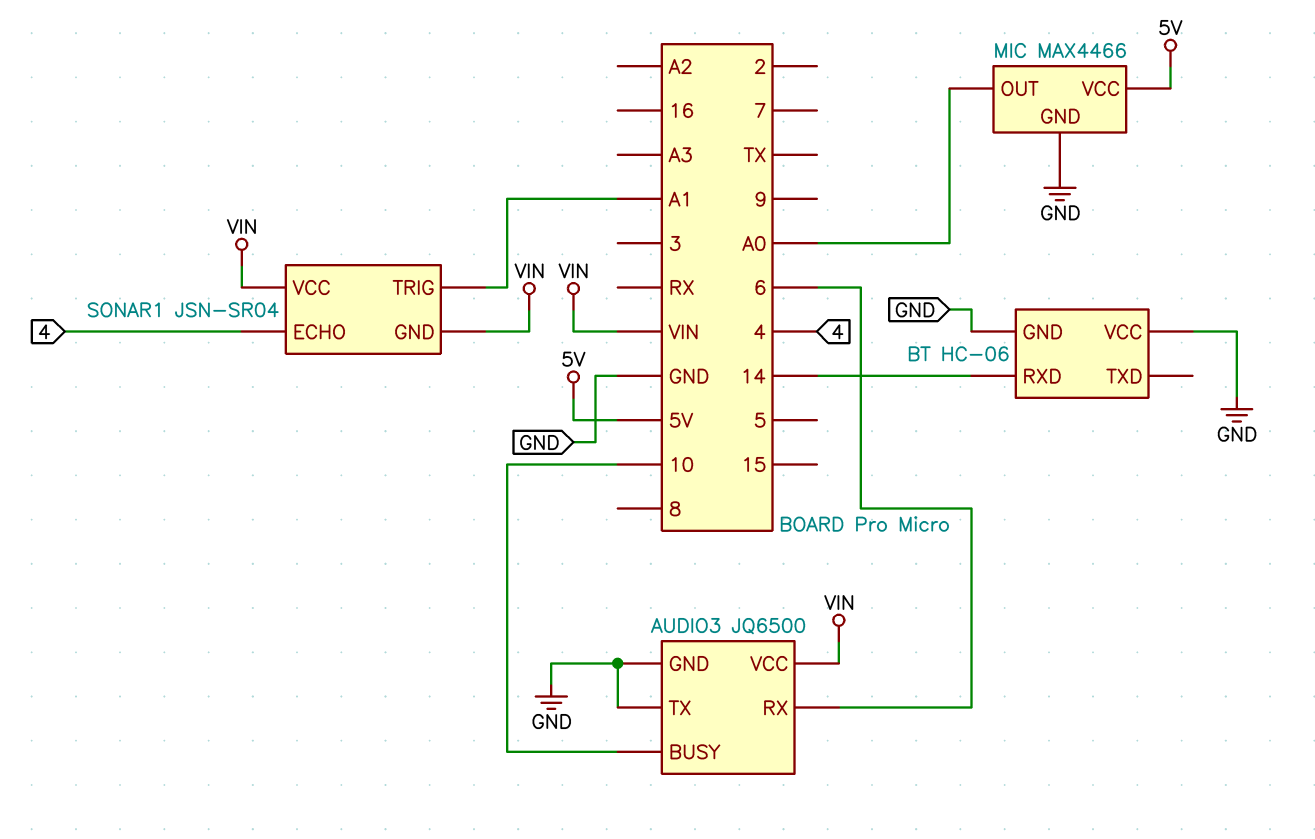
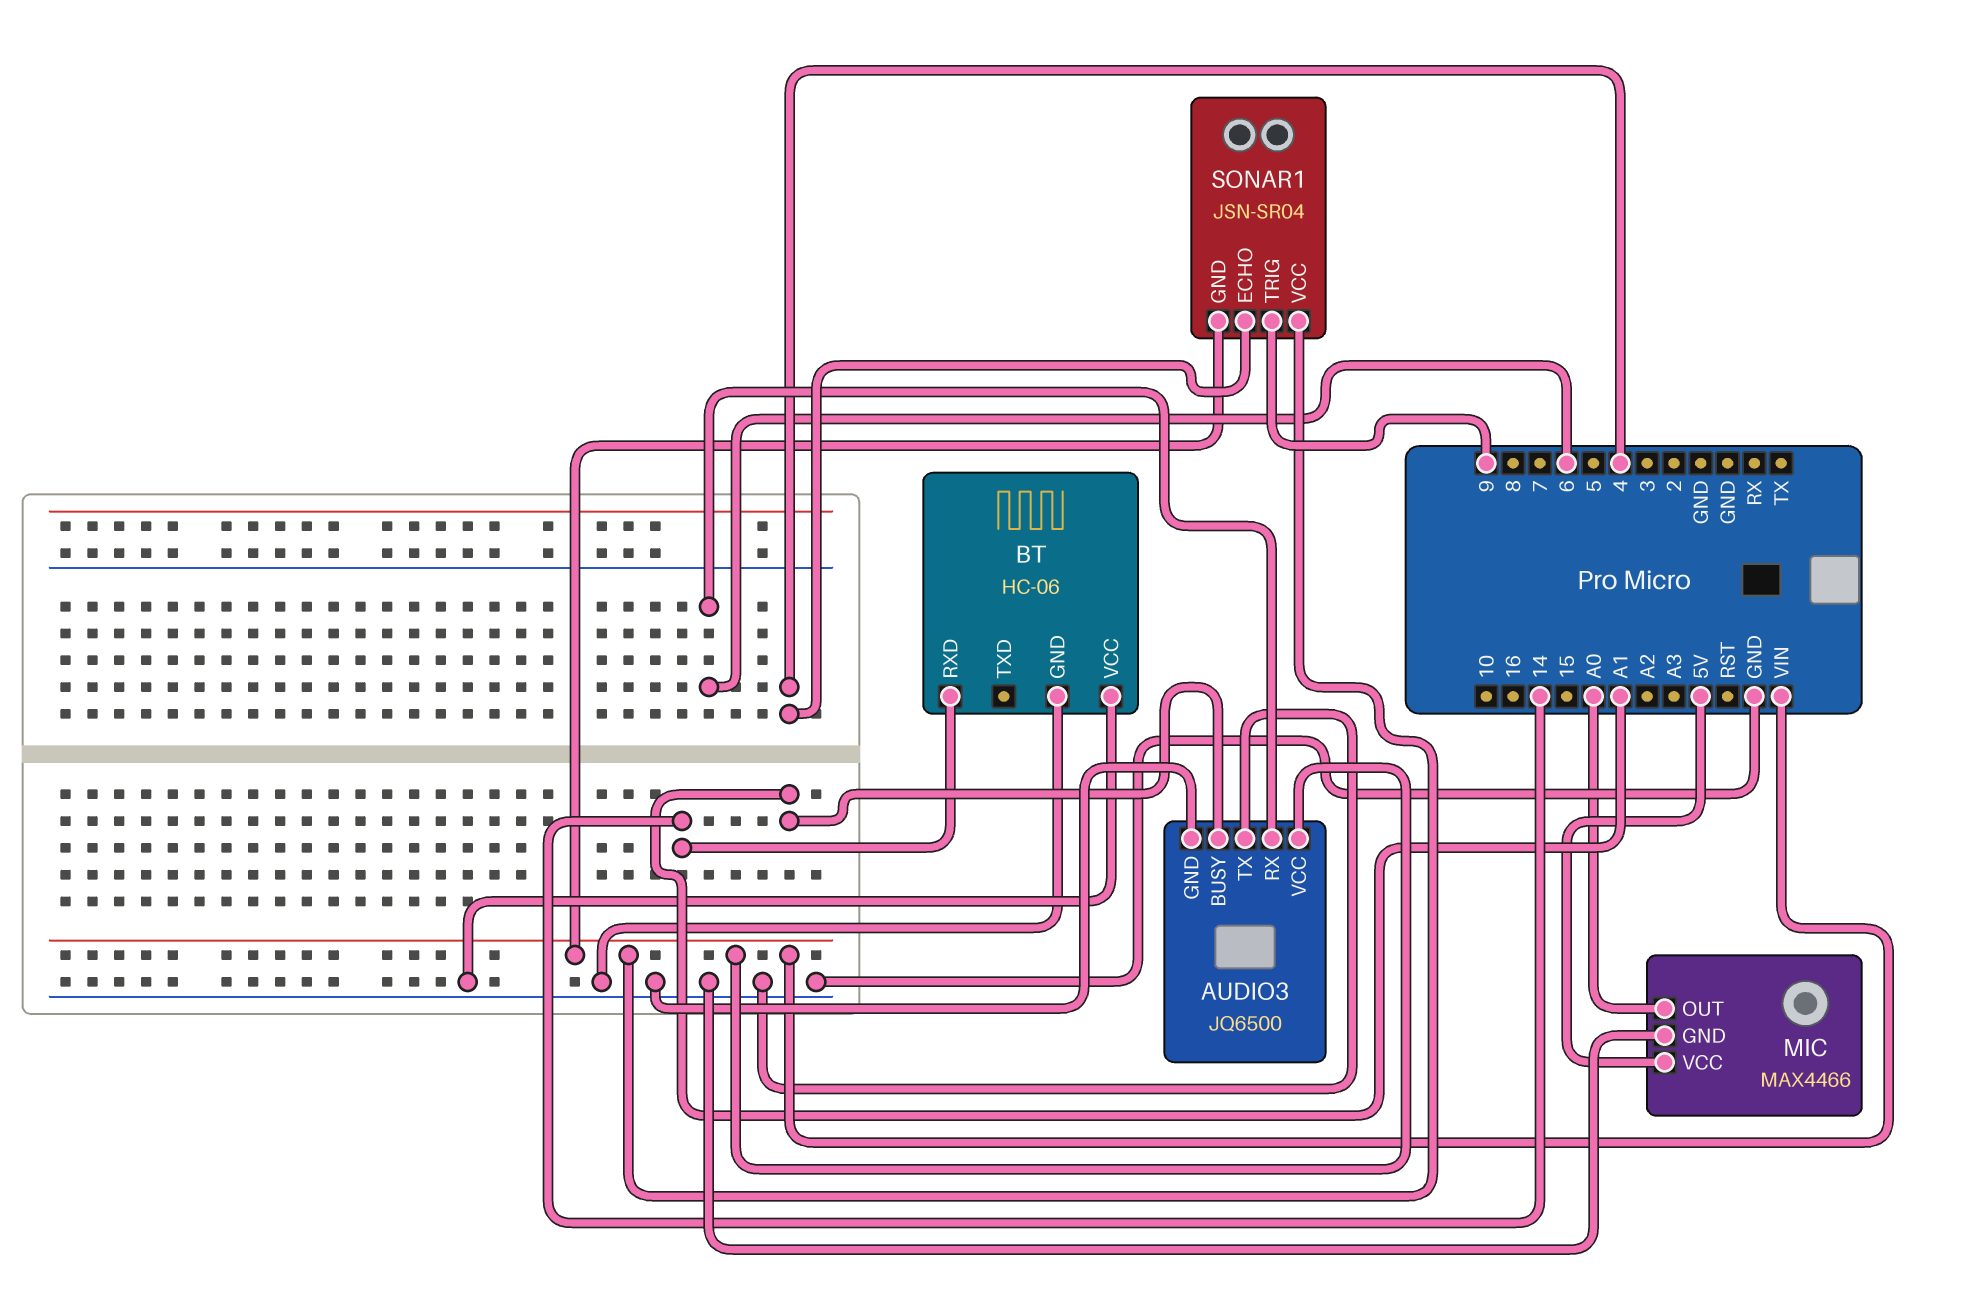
AUDIO3 pin BUSY: 10 -> A1
SONAR1 pin TRIG: A1 -> 9

